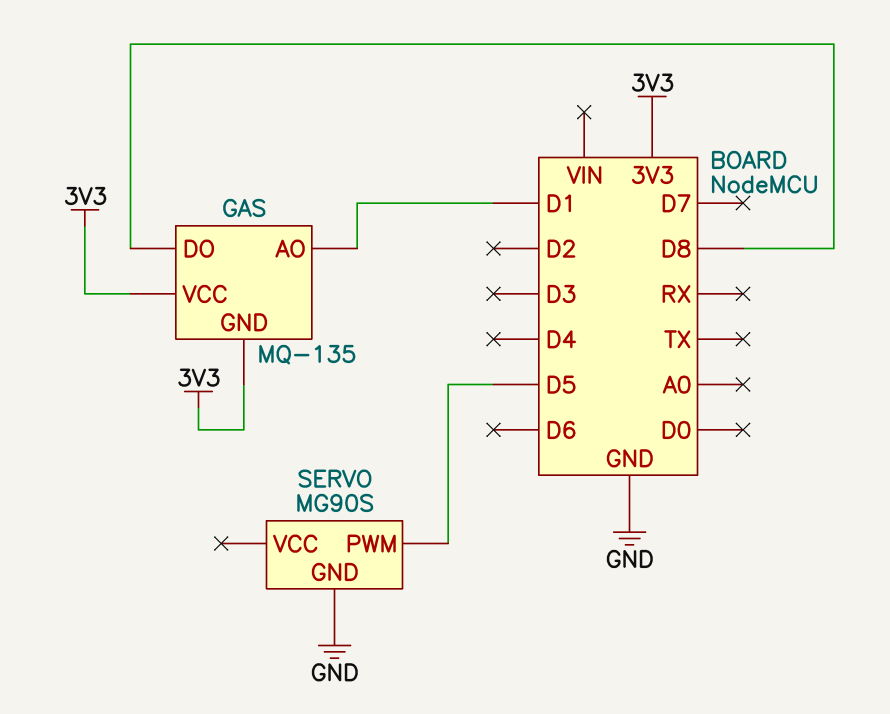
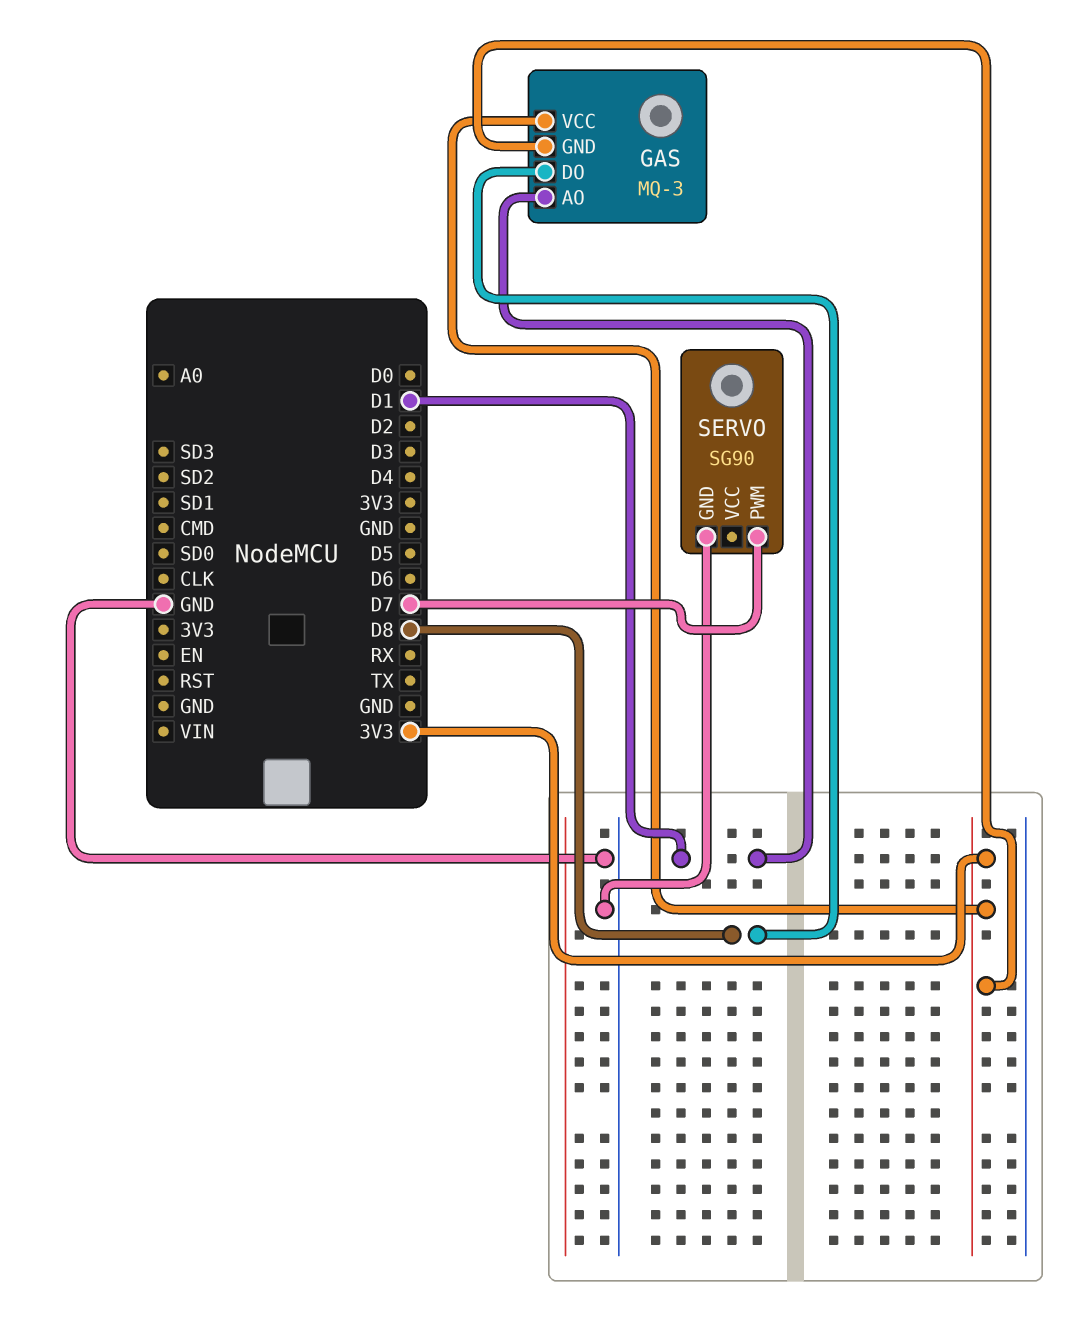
GAS: MQ-135 -> MQ-3
SERVO: MG90S -> SG90
SERVO pin PWM: D5 -> D7

